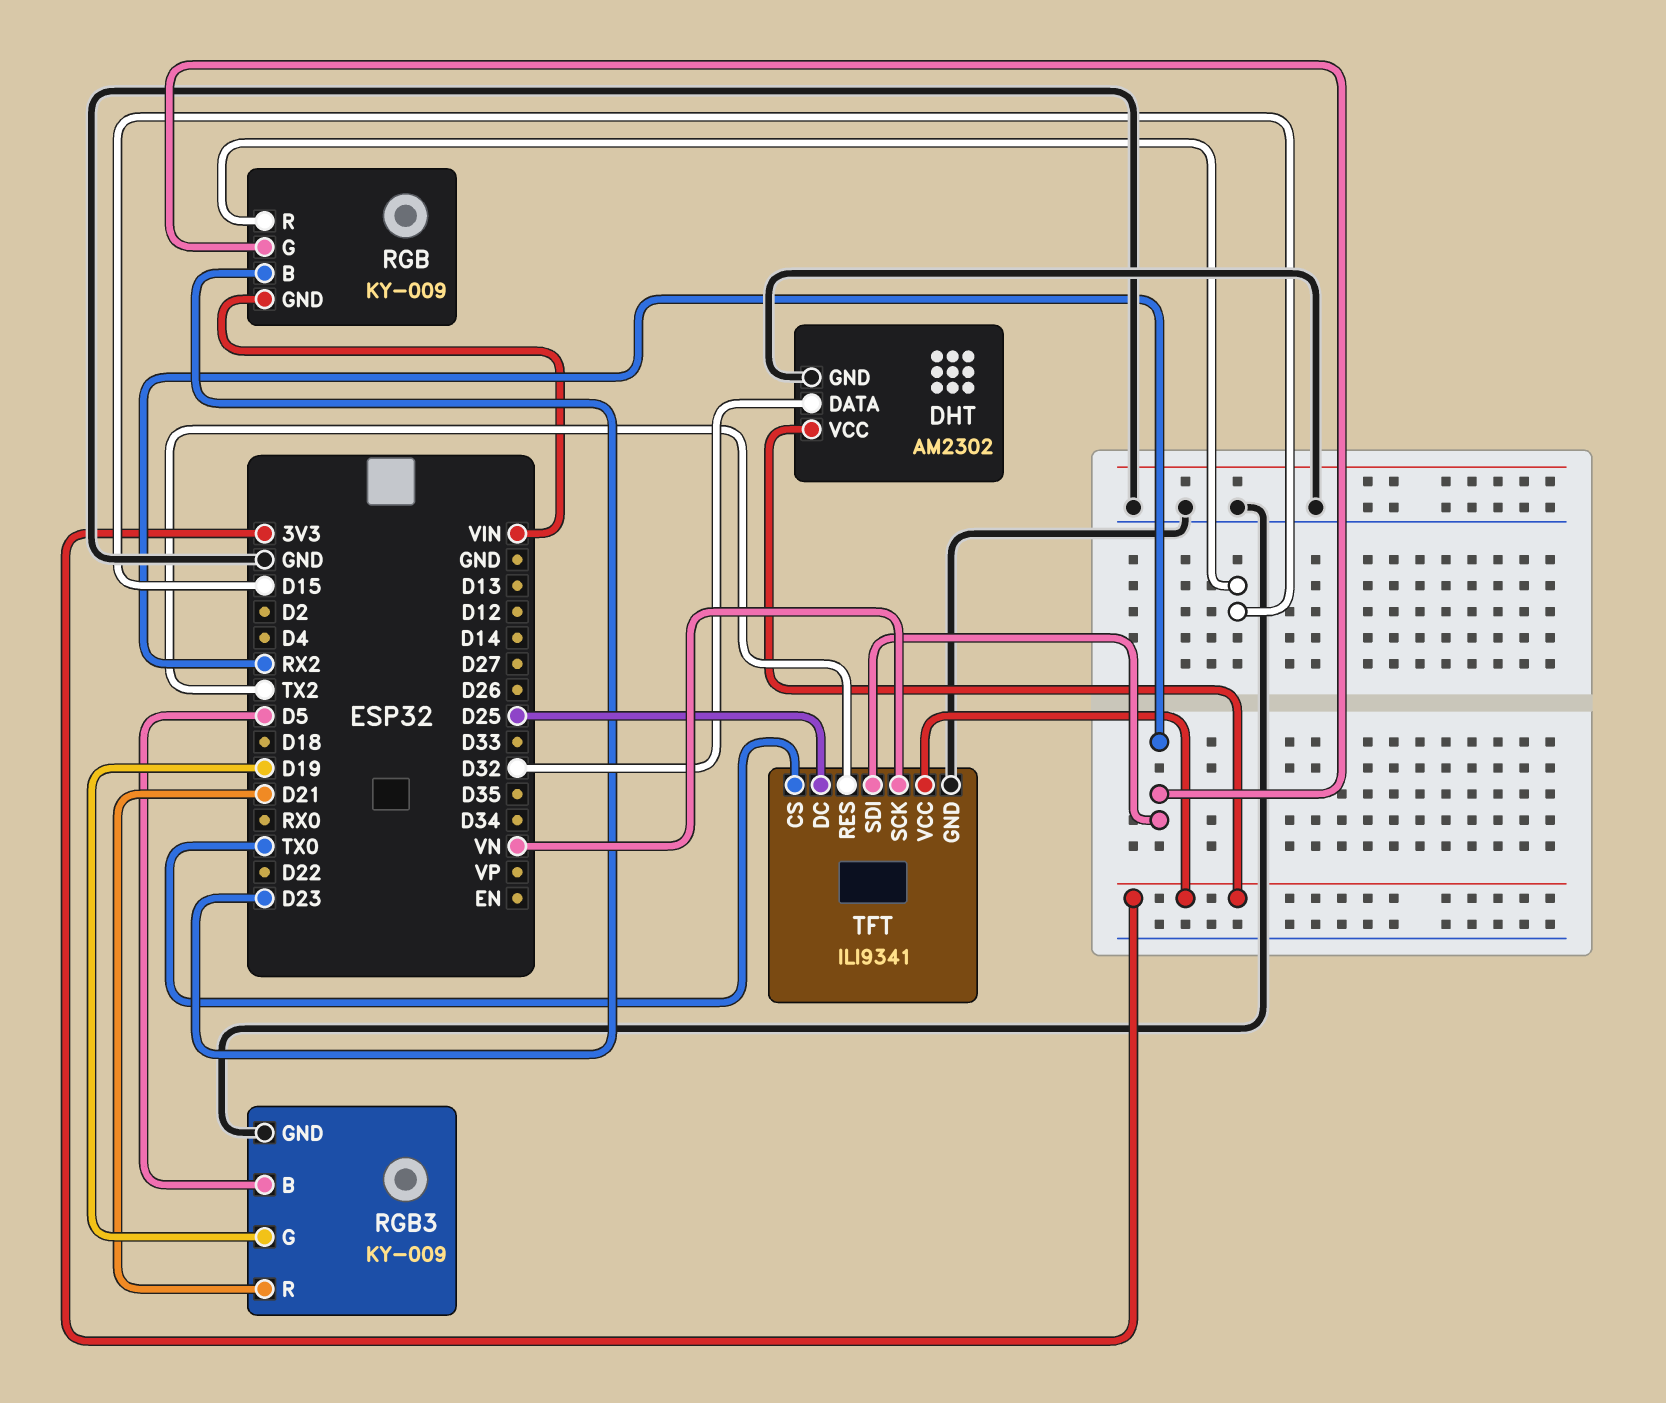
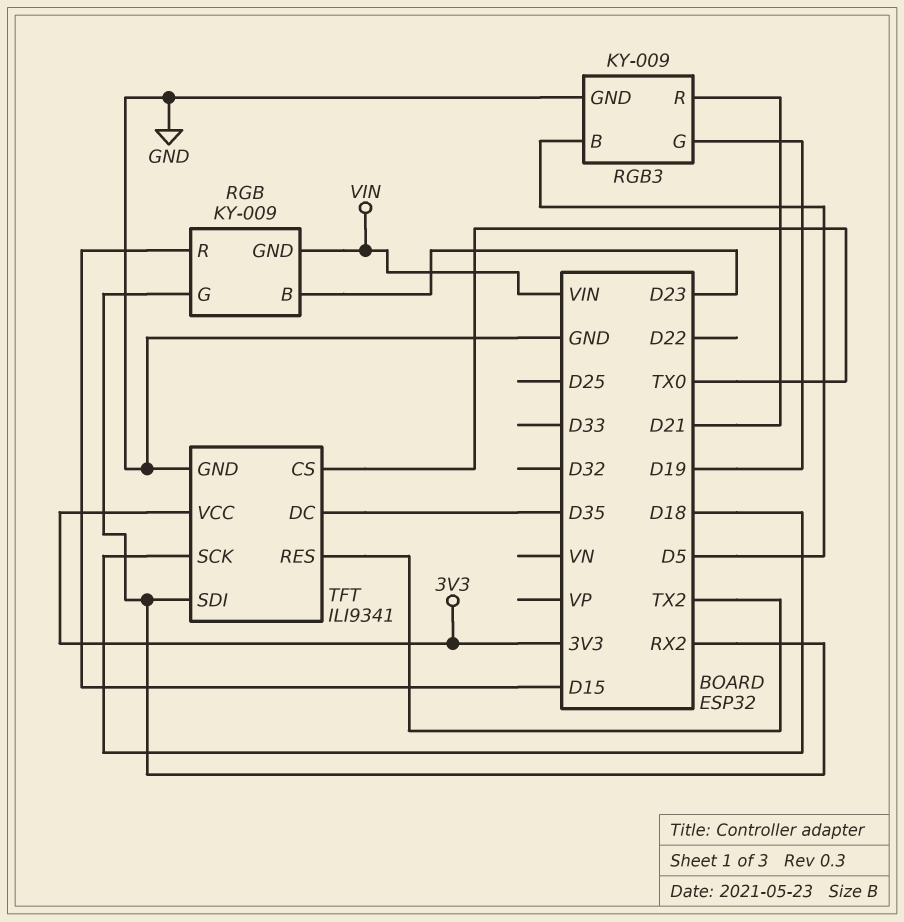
DHT: AM2302 -> none
DHT pin DATA: D32 -> none
DHT pin GND: GND -> none
DHT pin VCC: 3V3 -> none
TFT pin DC: D25 -> D35
TFT pin SCK: VN -> D18

